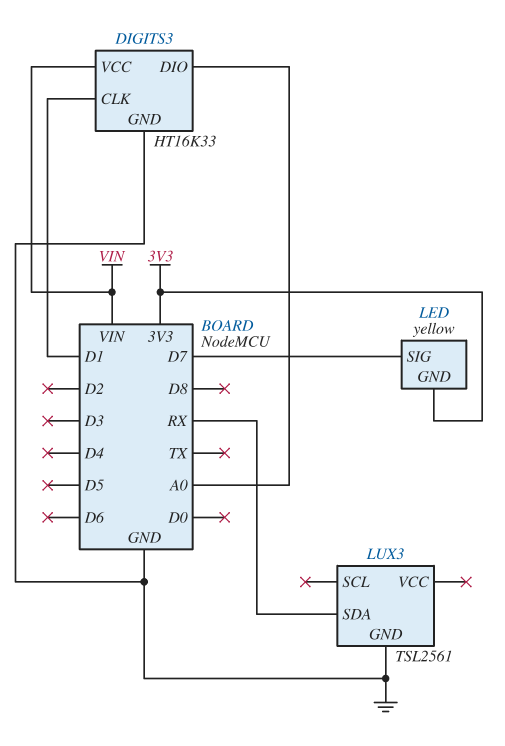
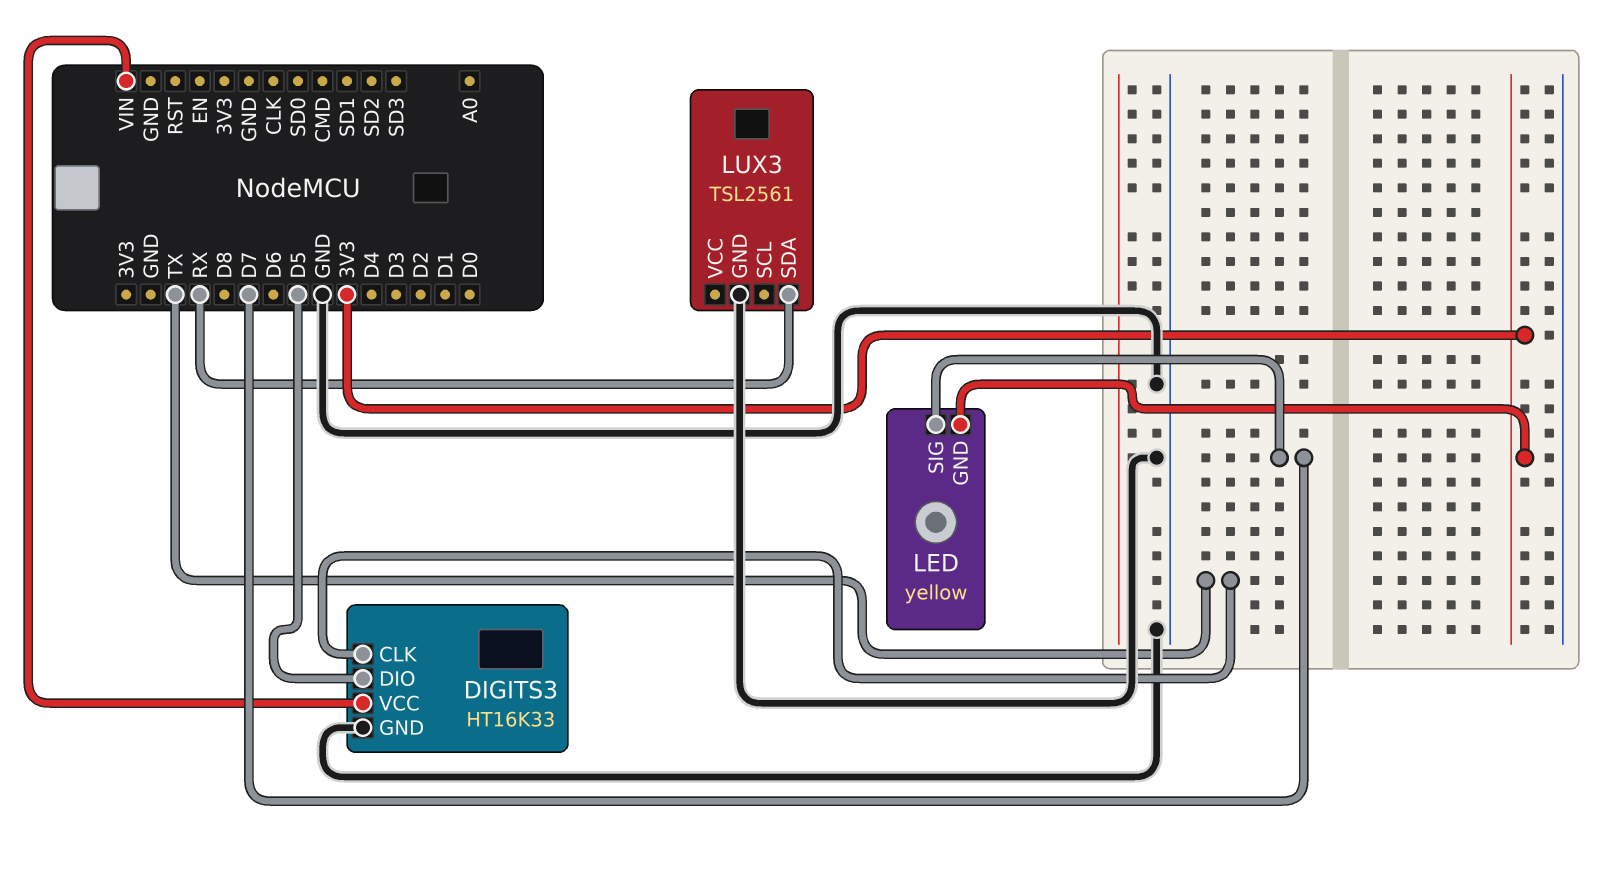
DIGITS3 pin CLK: D1 -> TX
DIGITS3 pin DIO: A0 -> D5

